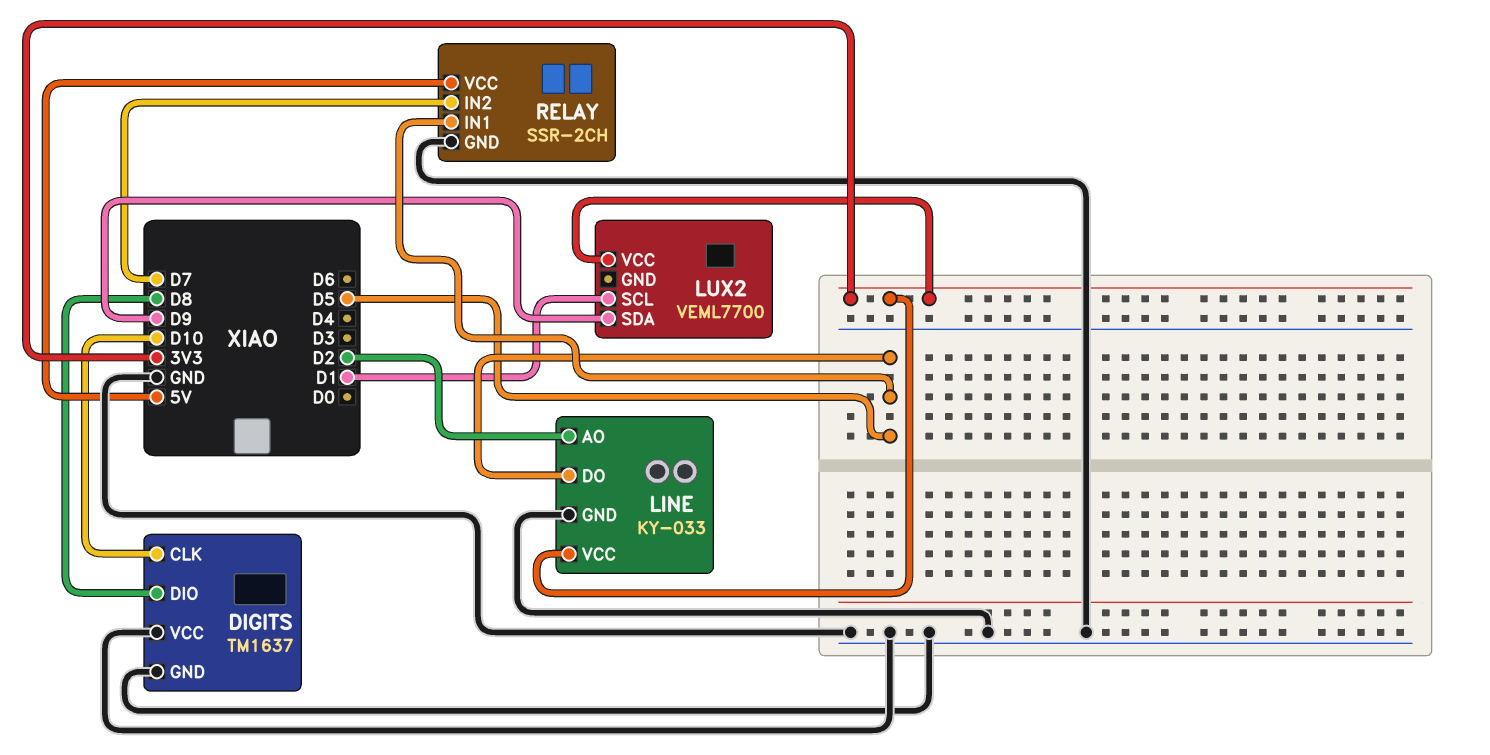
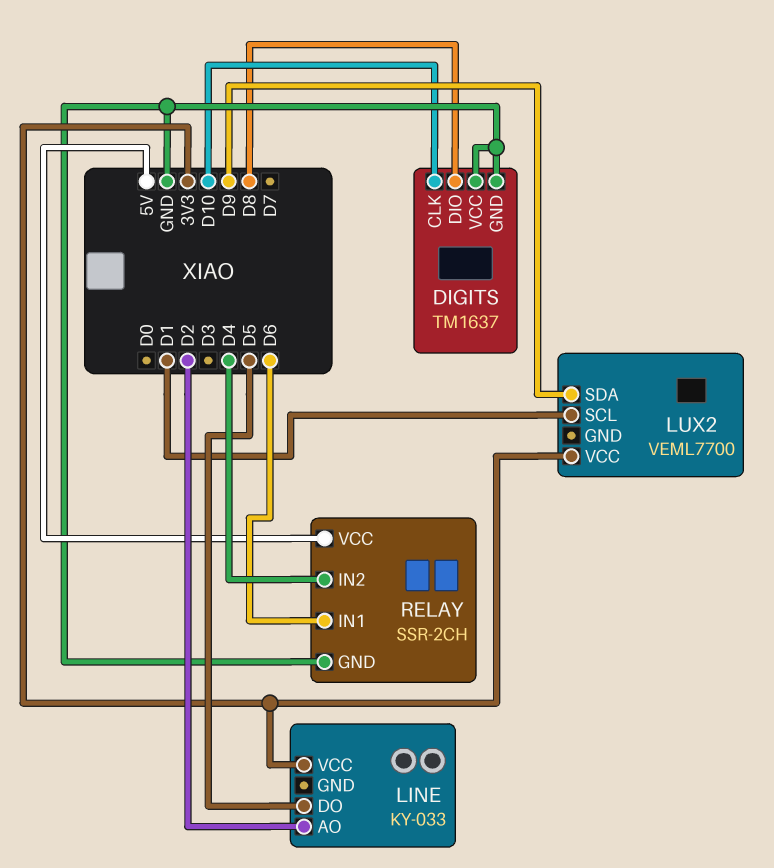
LINE pin GND: GND -> none
RELAY pin IN1: D5 -> D6
RELAY pin IN2: D7 -> D4

